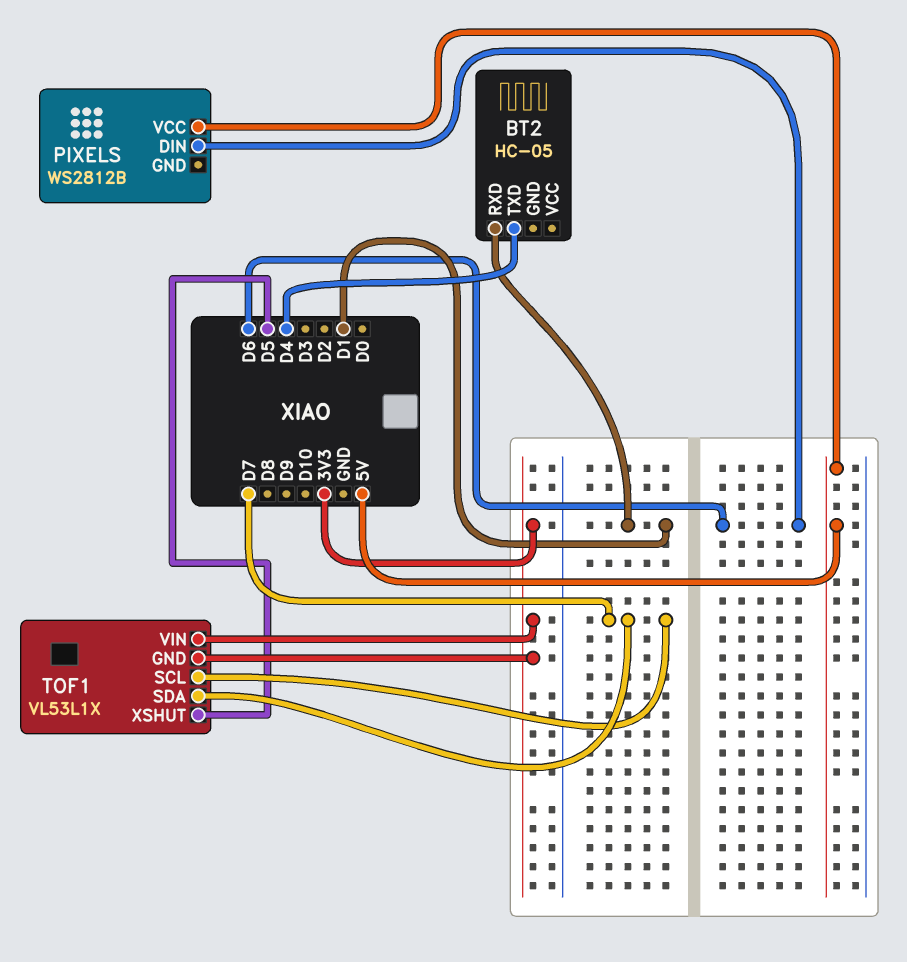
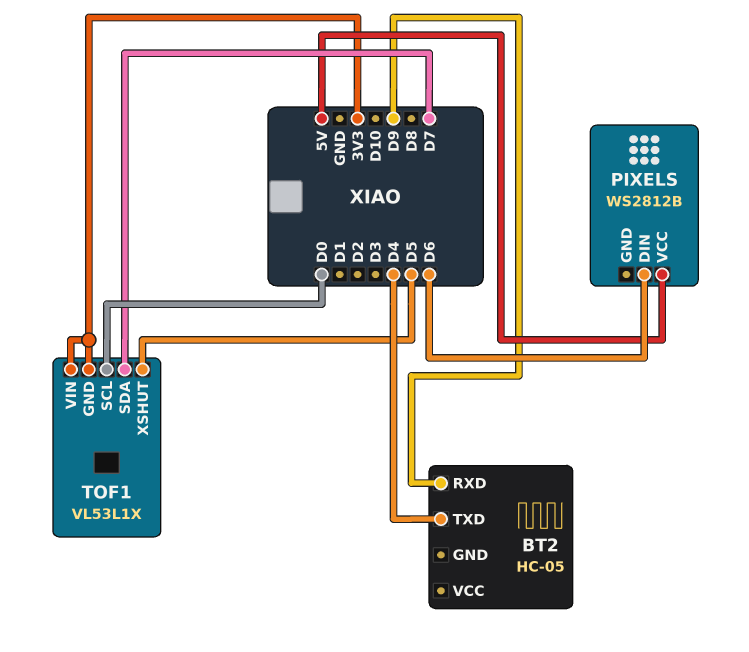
BT2 pin RXD: D1 -> D9
TOF1 pin SCL: D7 -> D0

